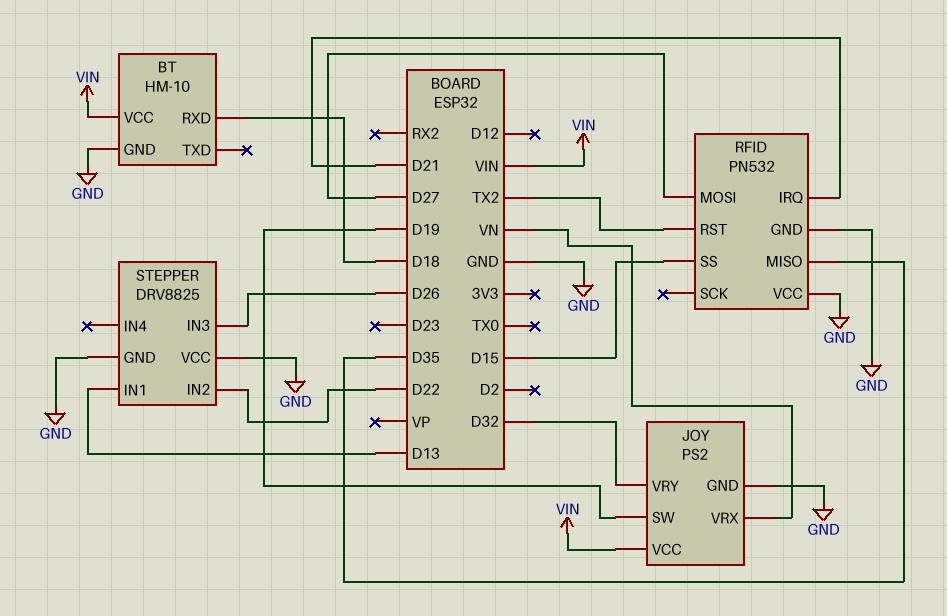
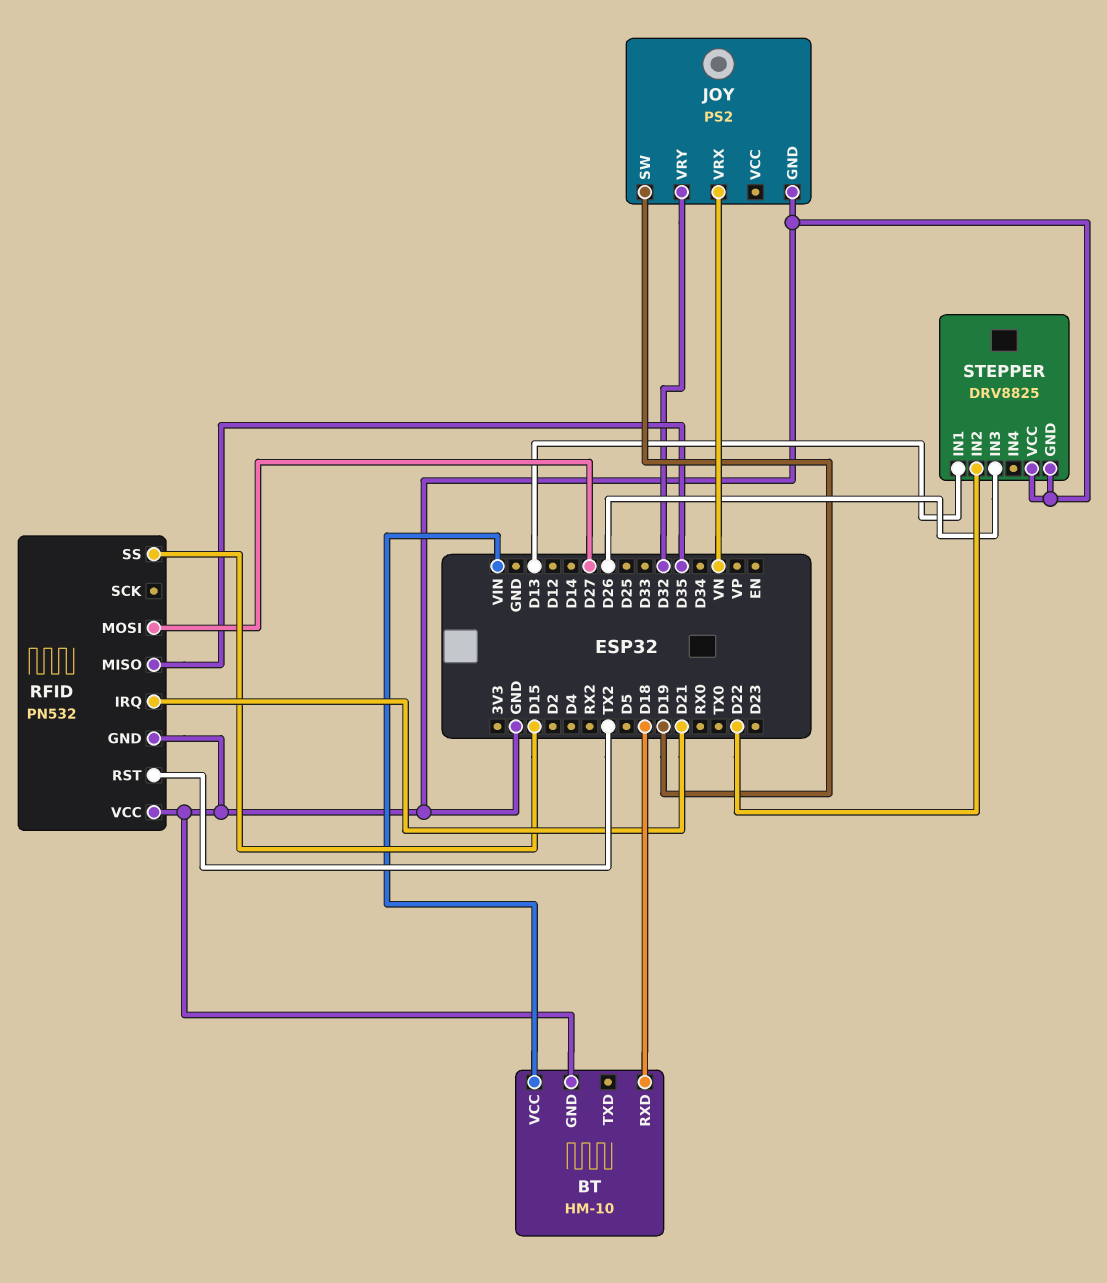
JOY pin VCC: VIN -> none

